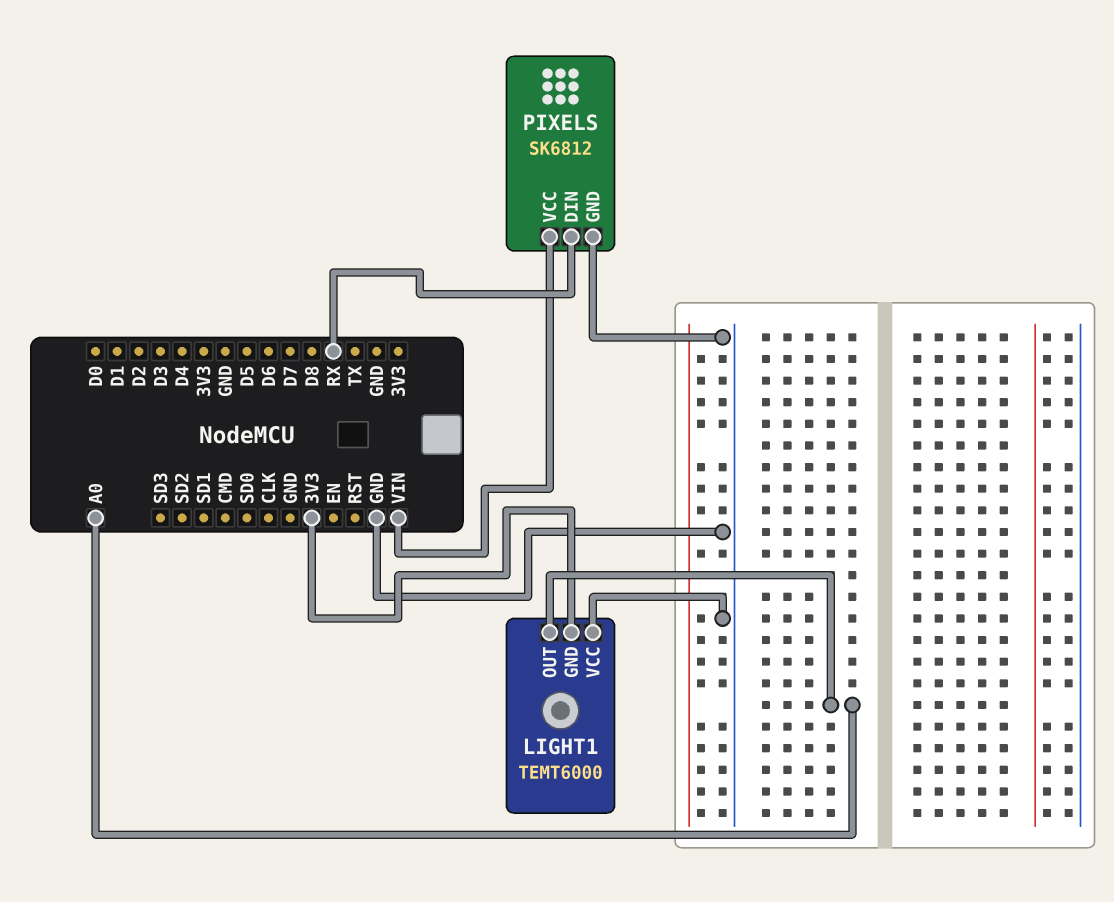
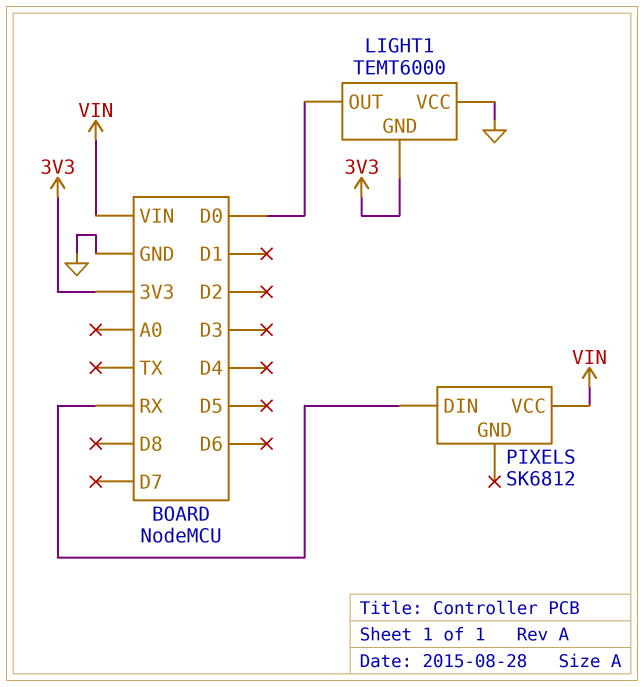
LIGHT1 pin OUT: A0 -> D0
PIXELS pin GND: GND -> none

